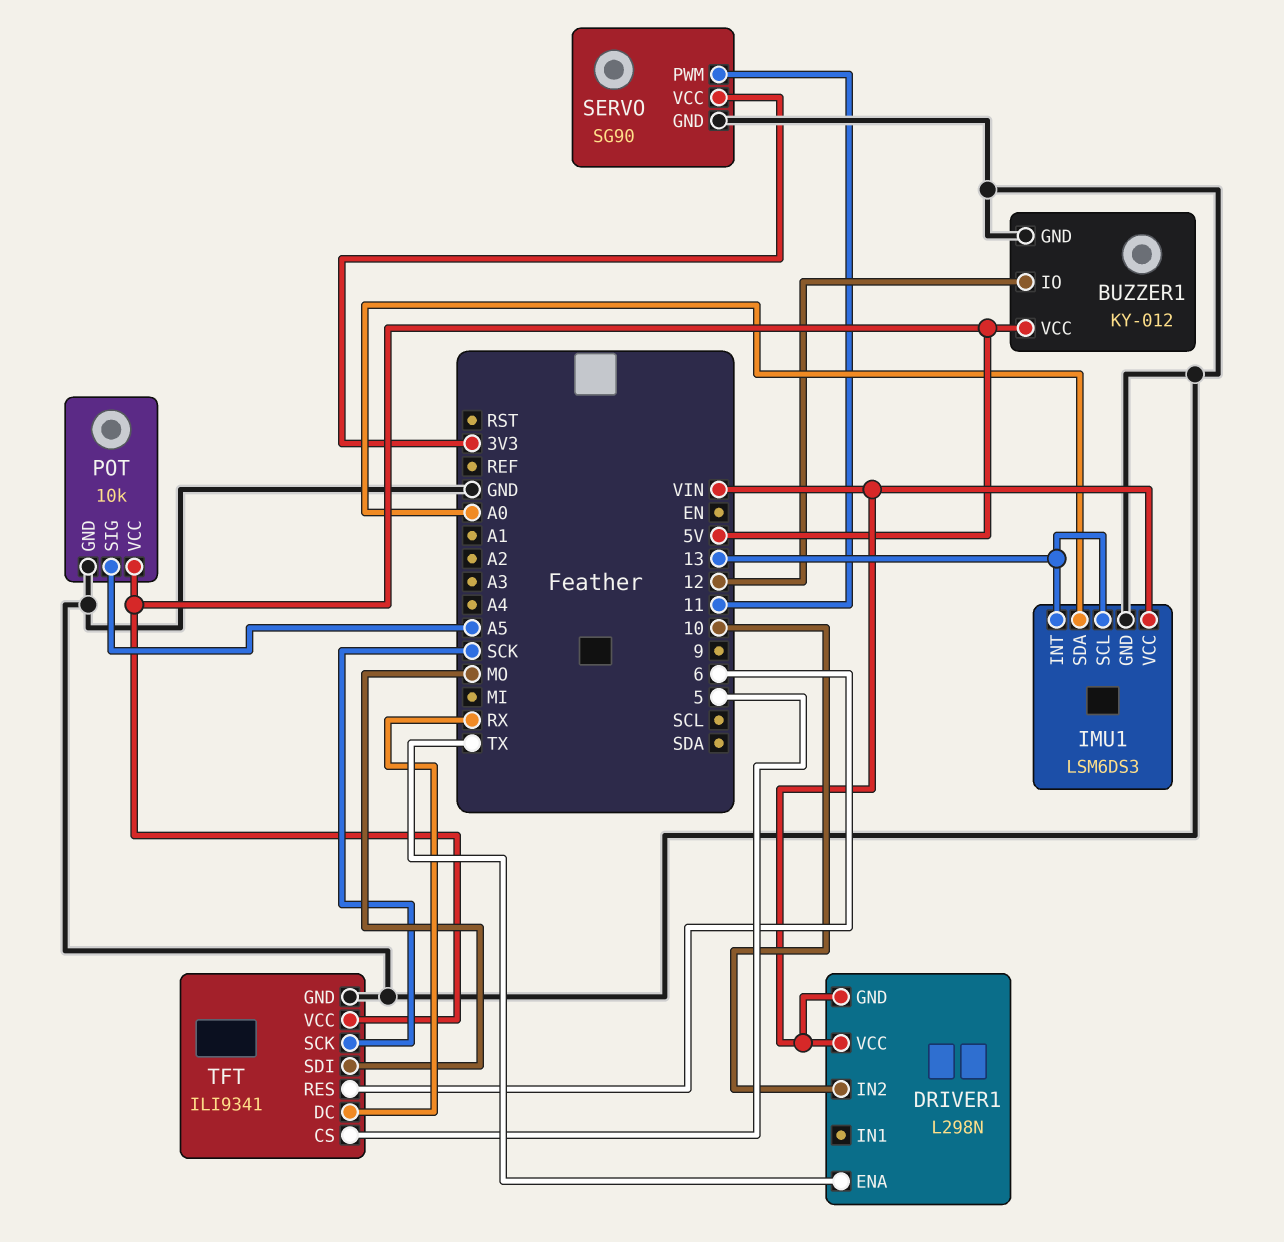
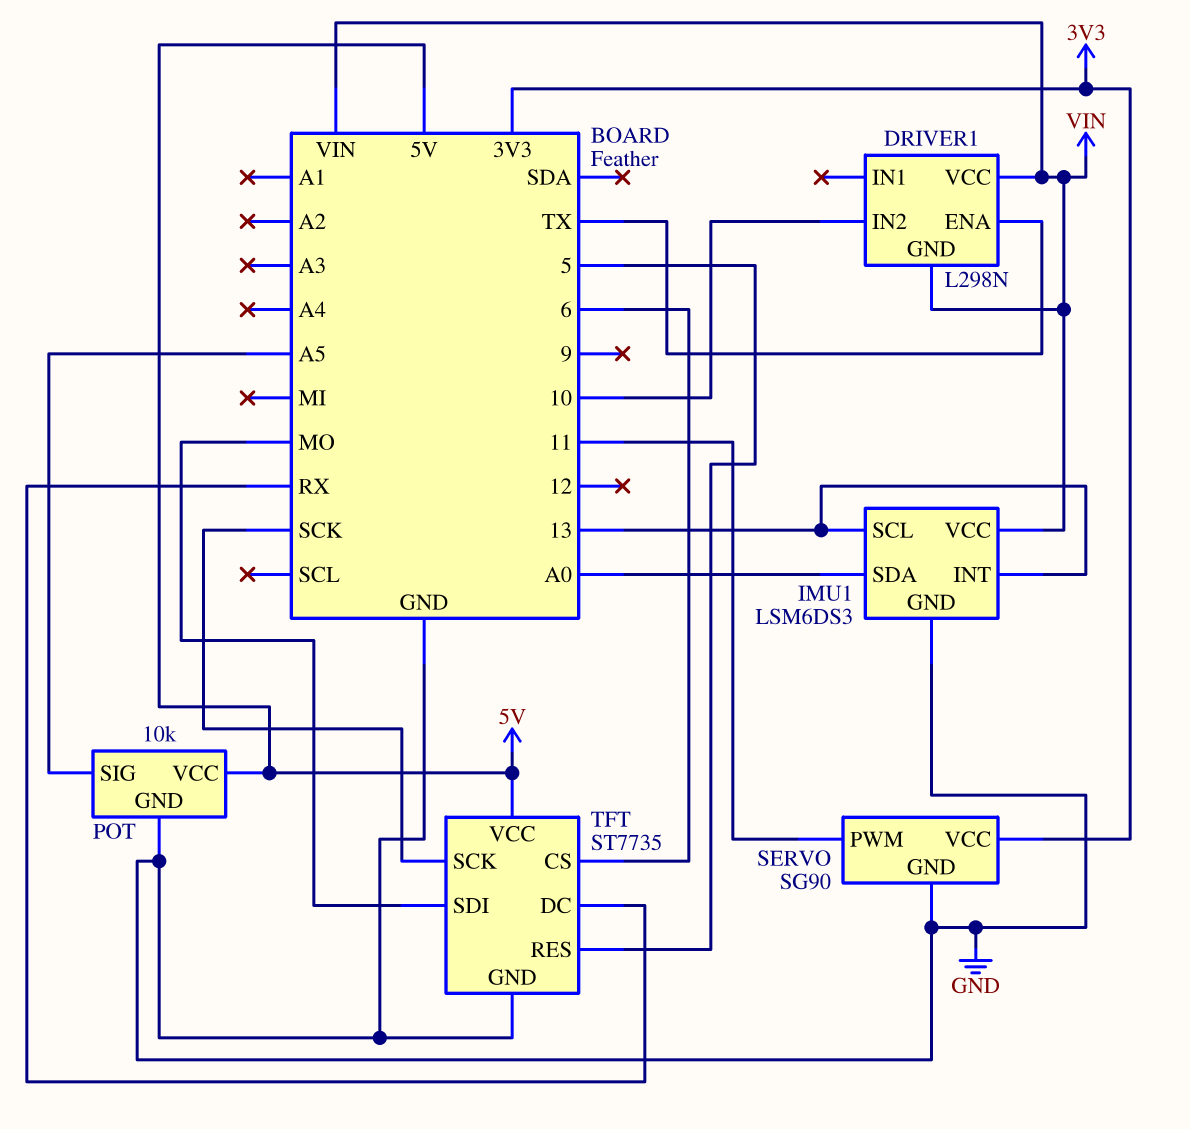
BUZZER1: KY-012 -> none
BUZZER1 pin GND: GND -> none
BUZZER1 pin IO: 12 -> none
BUZZER1 pin VCC: 5V -> none
TFT: ILI9341 -> ST7735
TFT pin CS: 5 -> 6
TFT pin RES: 6 -> 5

